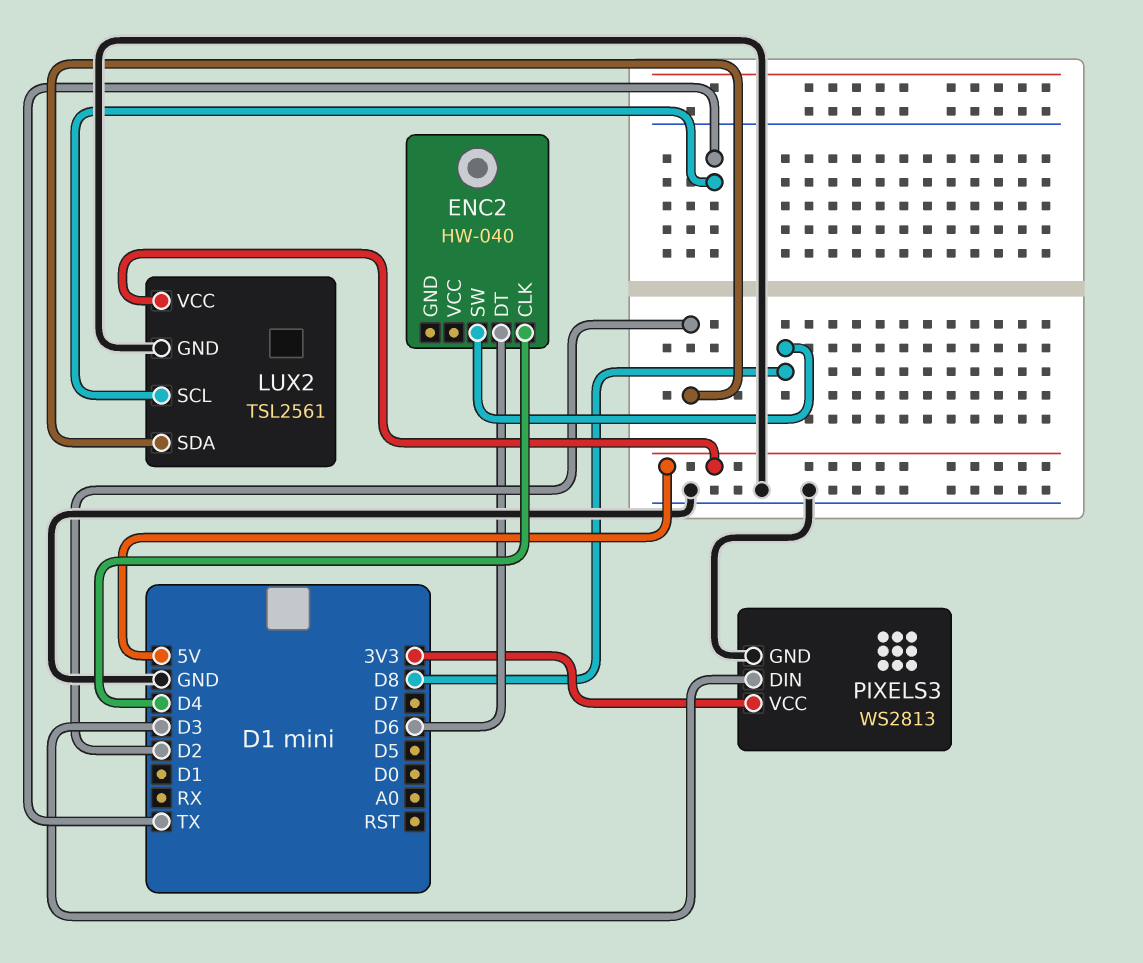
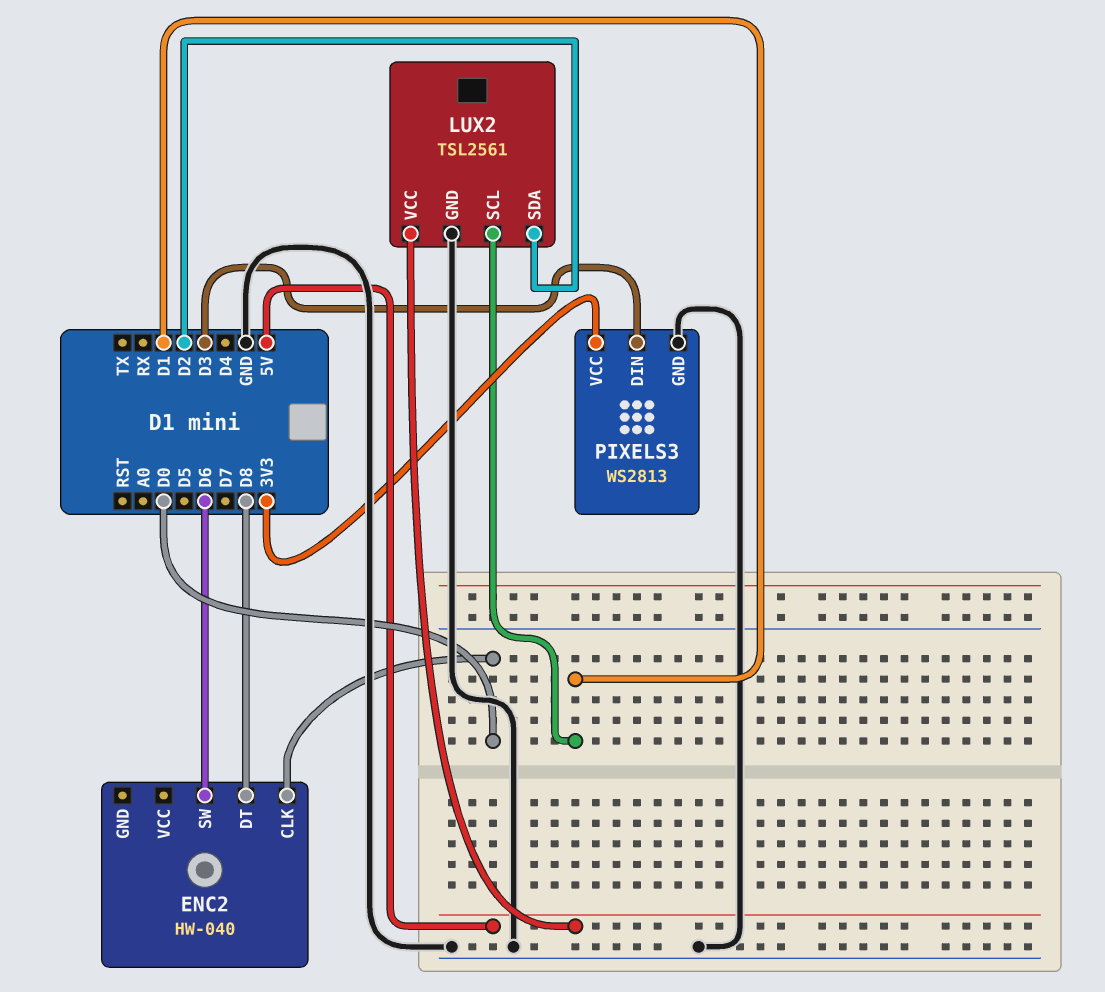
ENC2 pin CLK: D4 -> D0
ENC2 pin DT: D6 -> D8
ENC2 pin SW: D8 -> D6
LUX2 pin SCL: TX -> D1

